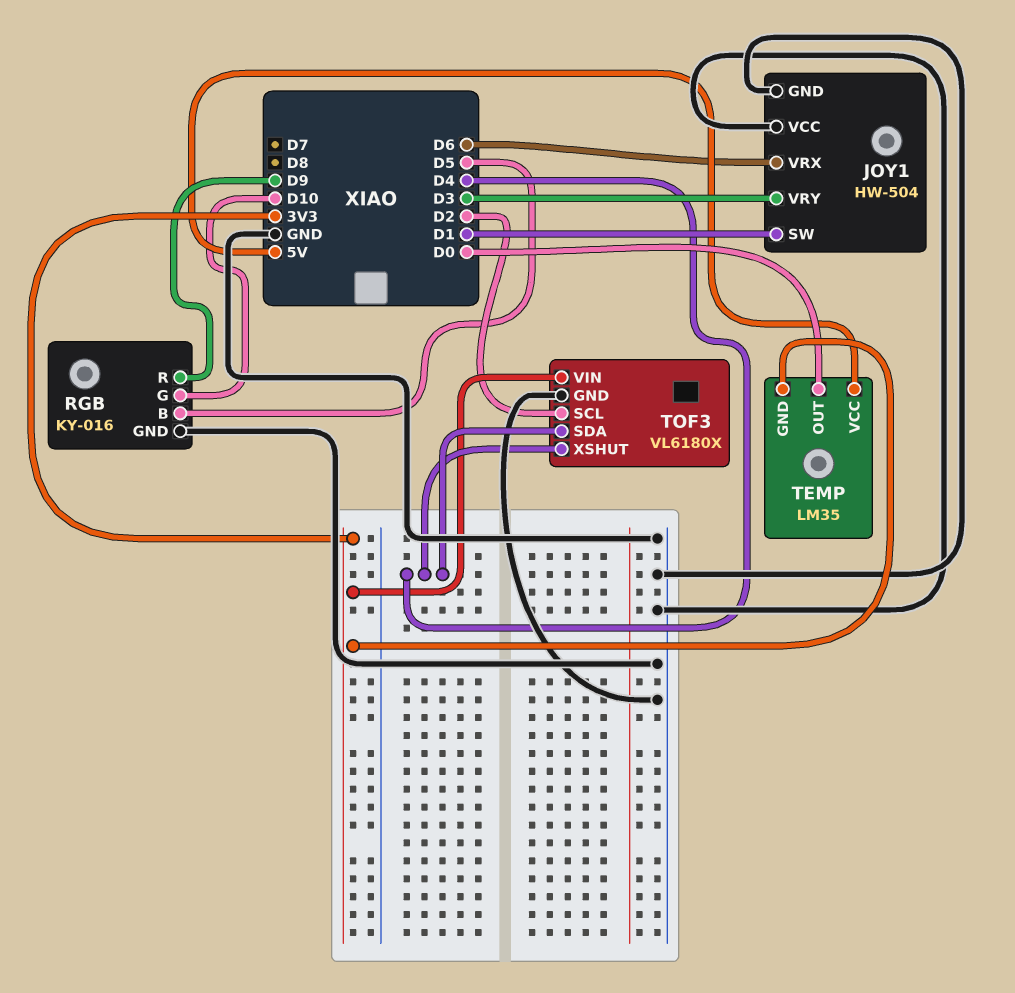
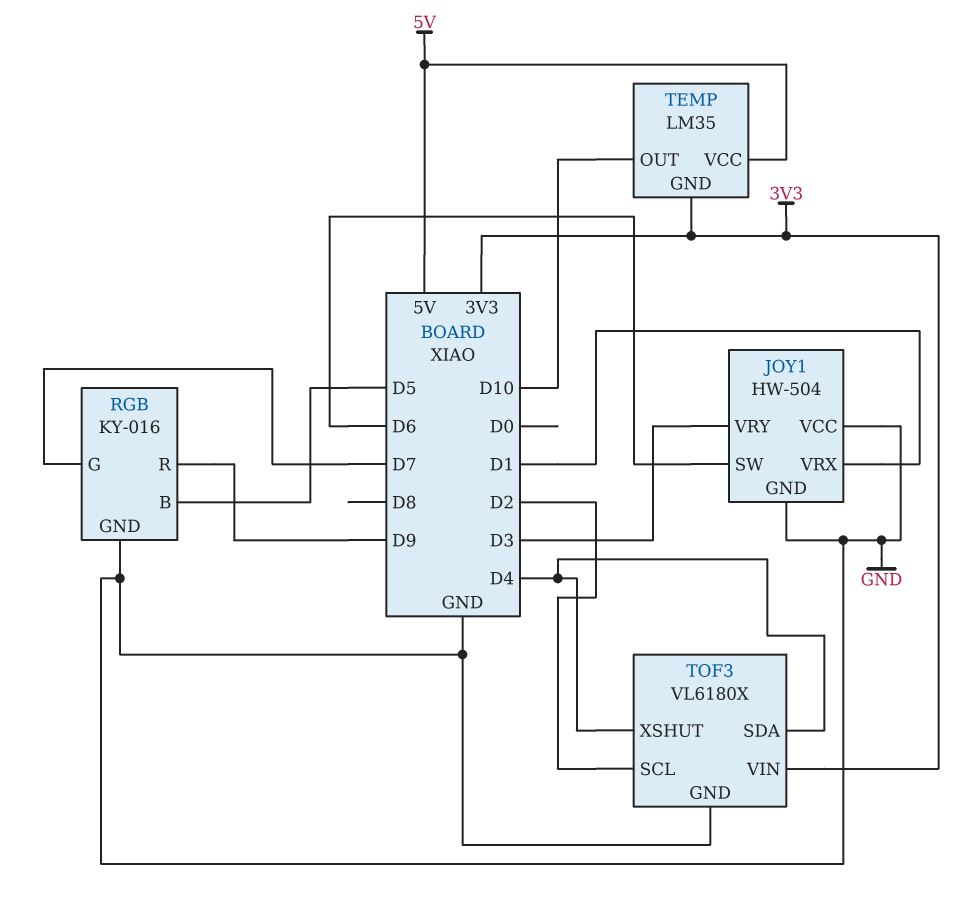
JOY1 pin SW: D1 -> D6
JOY1 pin VRX: D6 -> D1
RGB pin G: D10 -> D7
TEMP pin OUT: D0 -> D10

